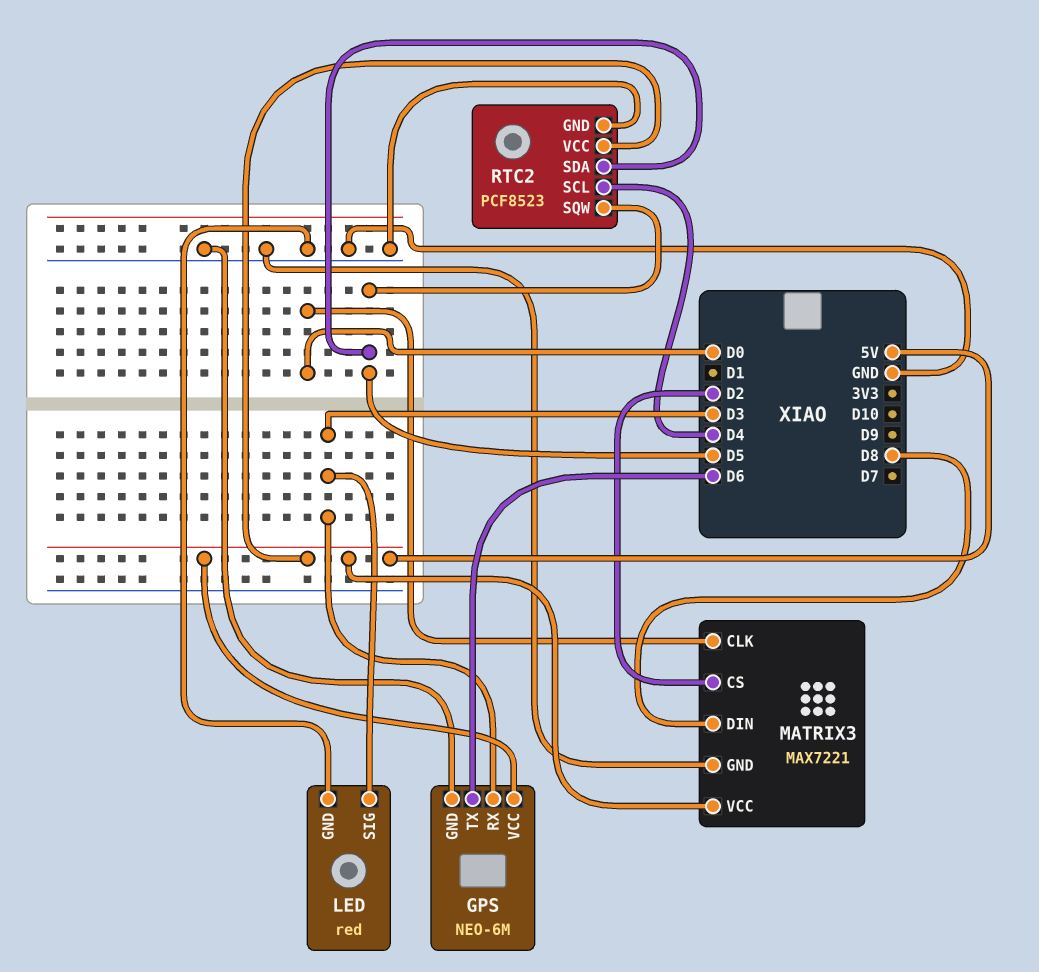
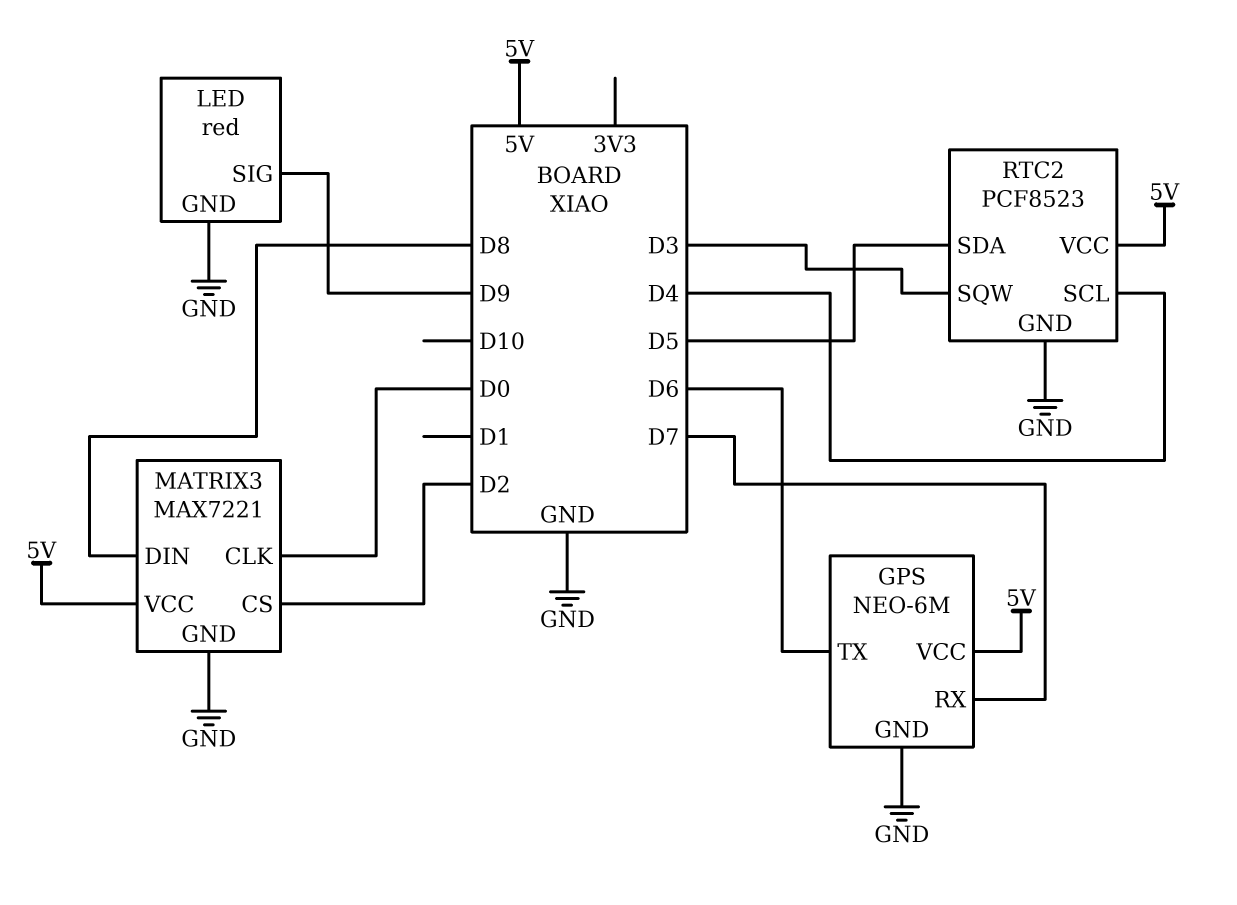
GPS pin RX: D3 -> D7
LED pin SIG: D3 -> D9
RTC2 pin SQW: D5 -> D3

